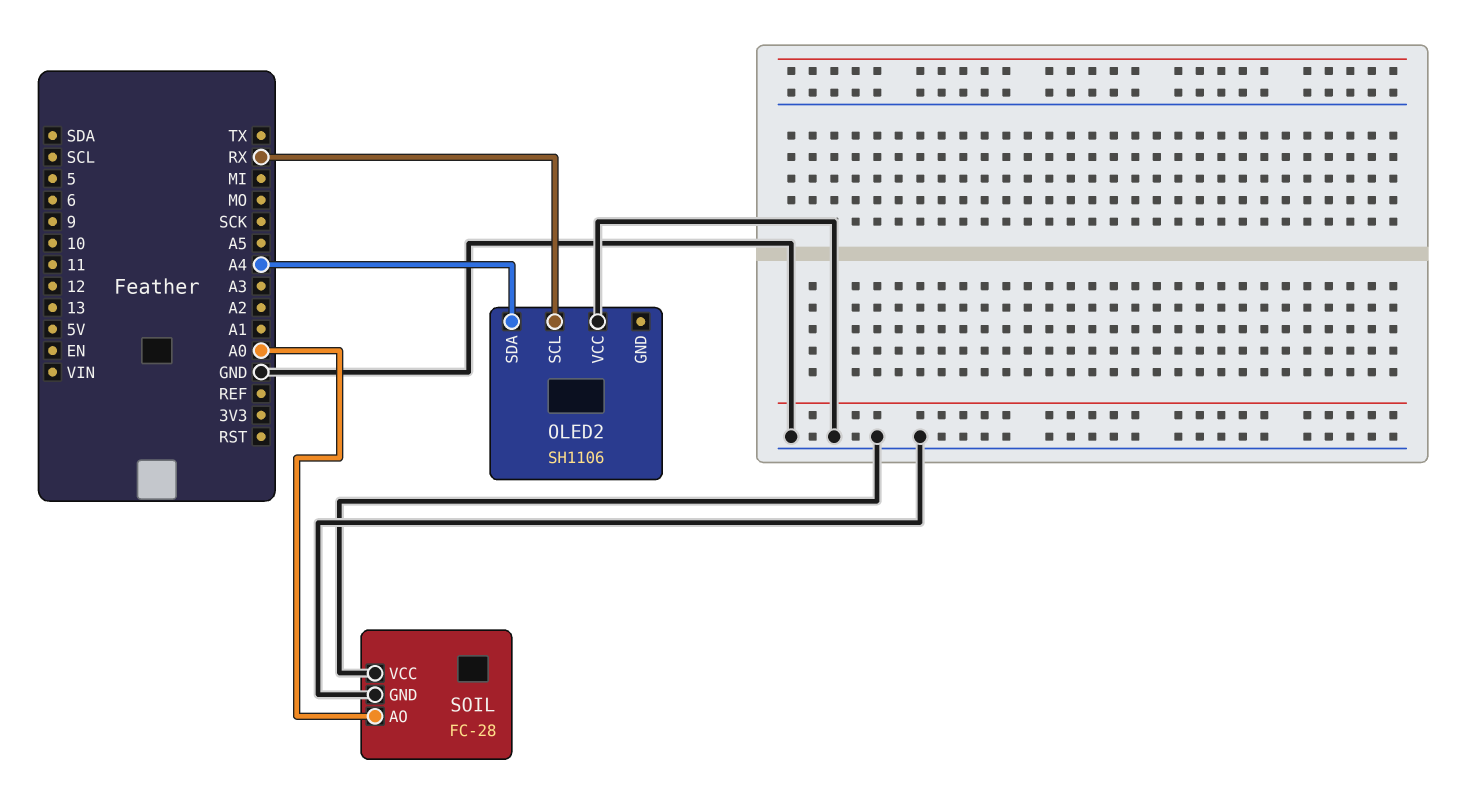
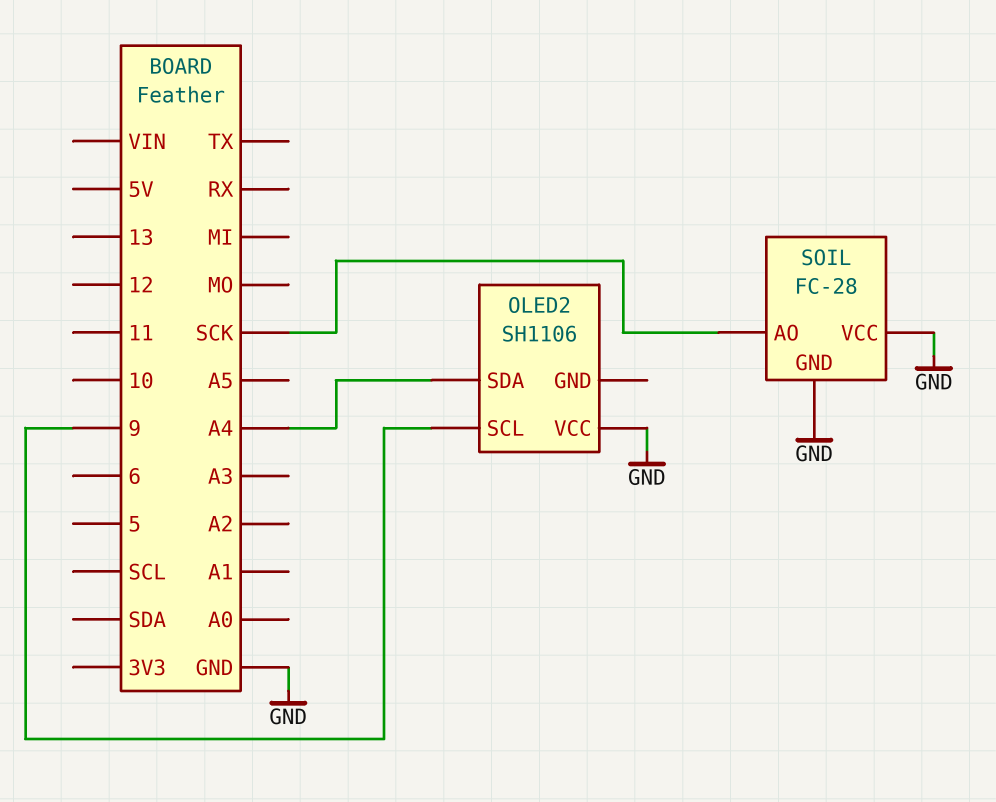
OLED2 pin SCL: RX -> 9
SOIL pin AO: A0 -> SCK

